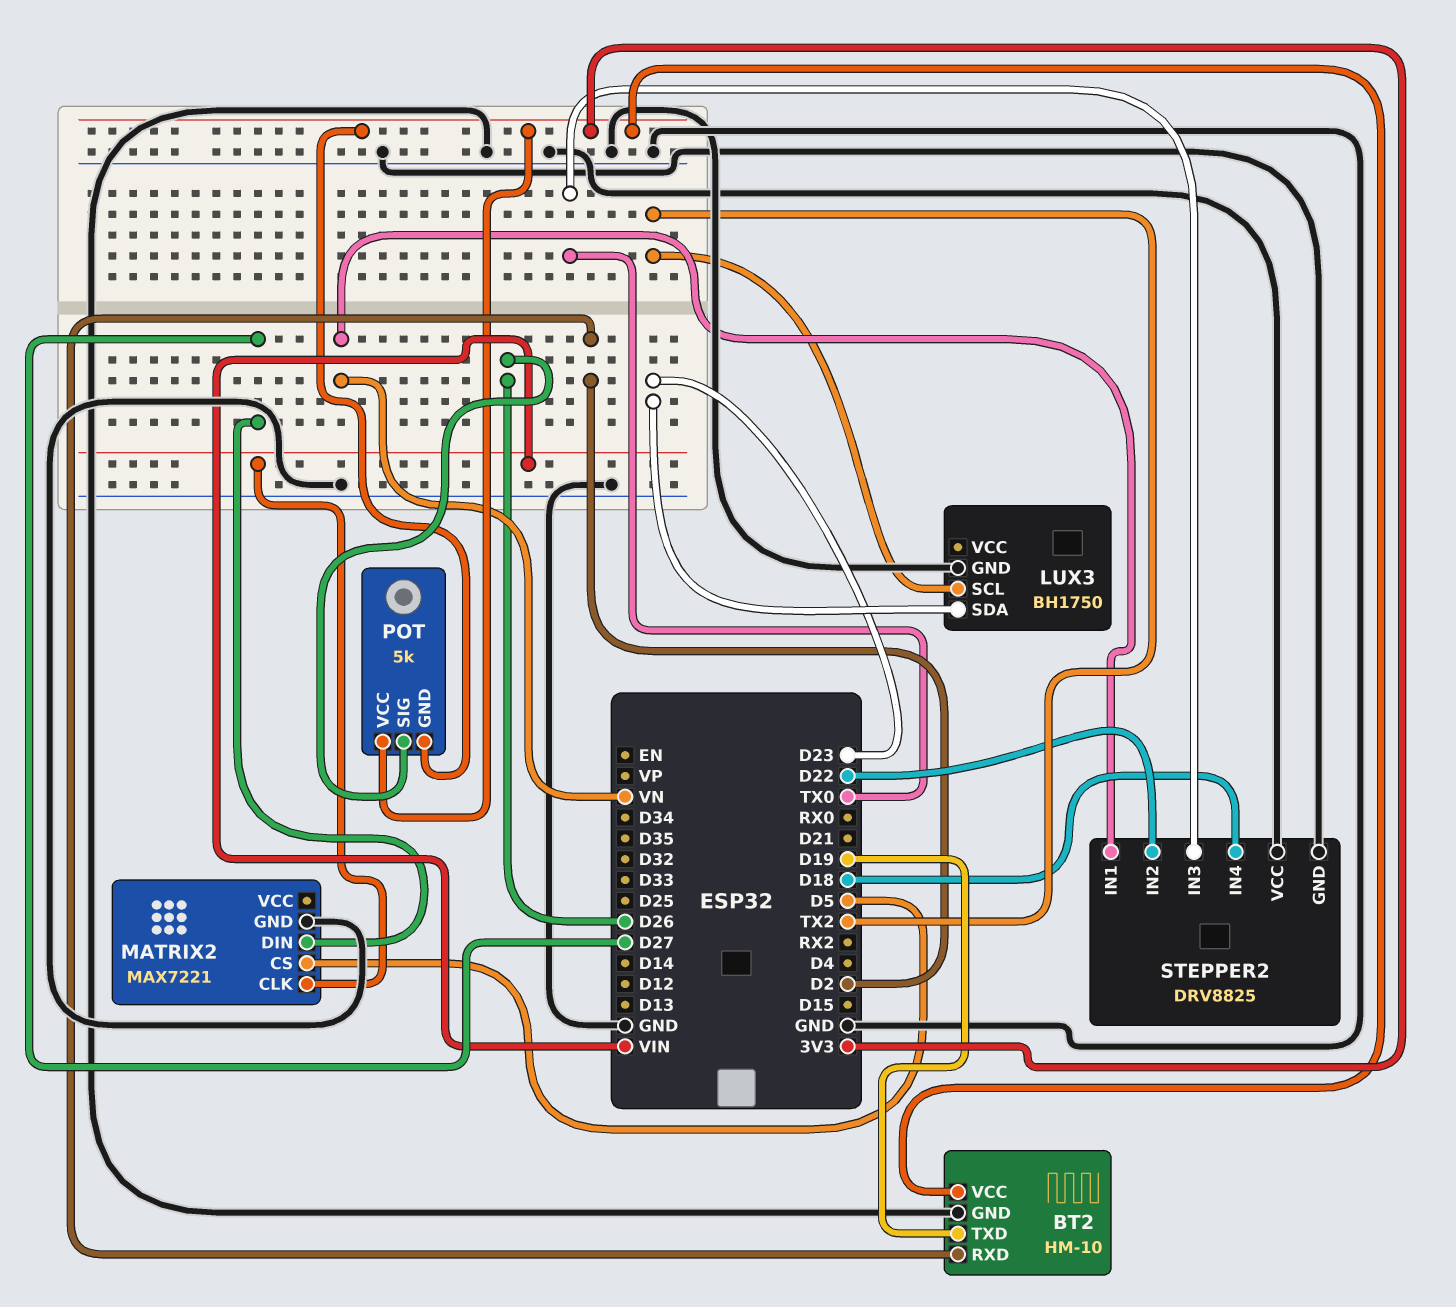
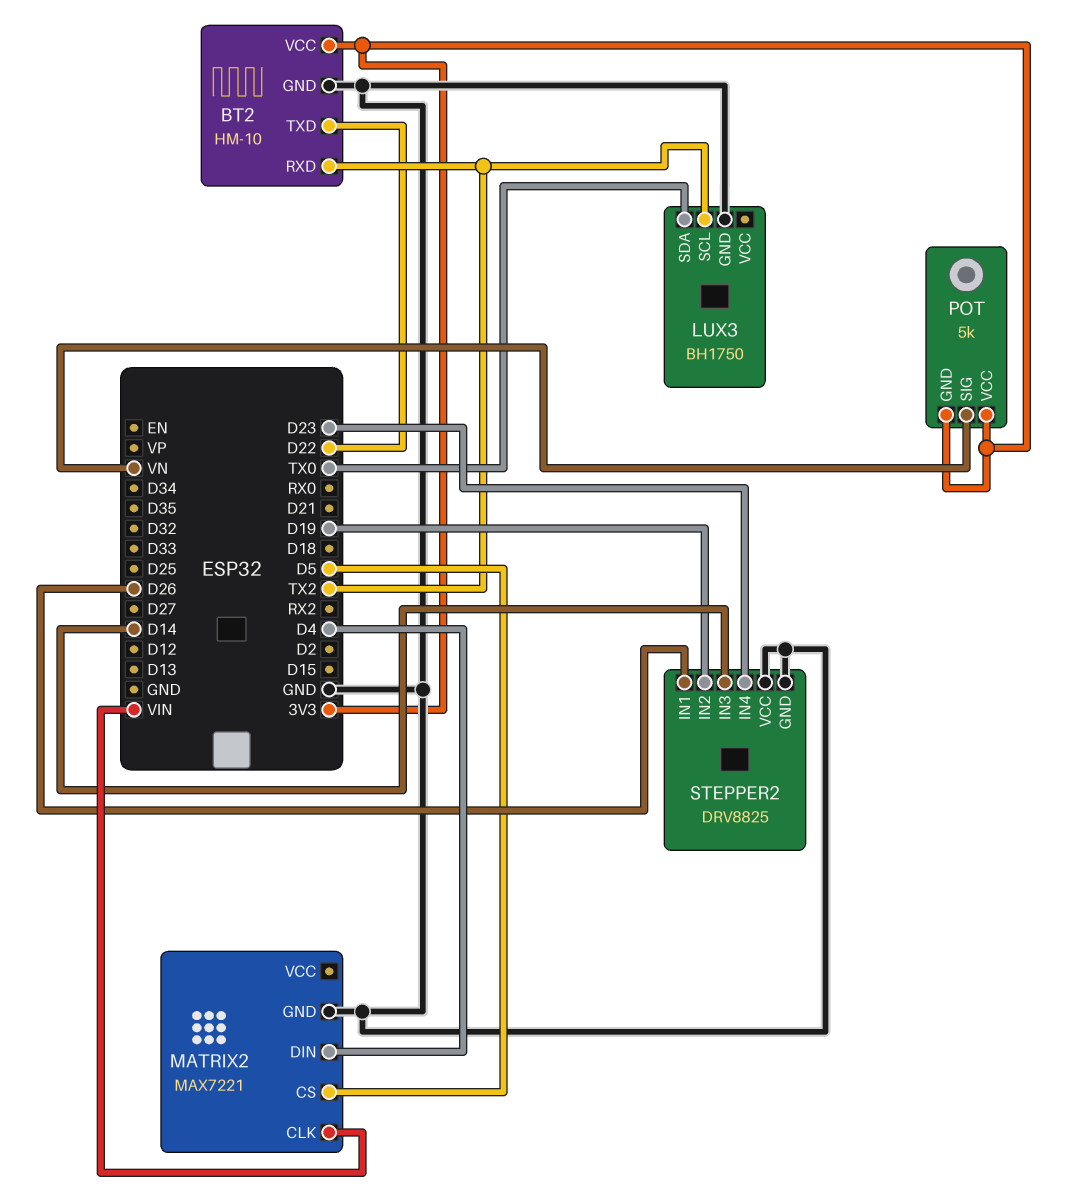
BT2 pin RXD: D2 -> TX2
BT2 pin TXD: D19 -> D22
LUX3 pin SDA: D23 -> TX0
MATRIX2 pin DIN: D27 -> D4
POT pin SIG: D26 -> VN
STEPPER2 pin IN1: VN -> D26
STEPPER2 pin IN2: D22 -> D19
STEPPER2 pin IN3: TX0 -> D14
STEPPER2 pin IN4: D18 -> D23

